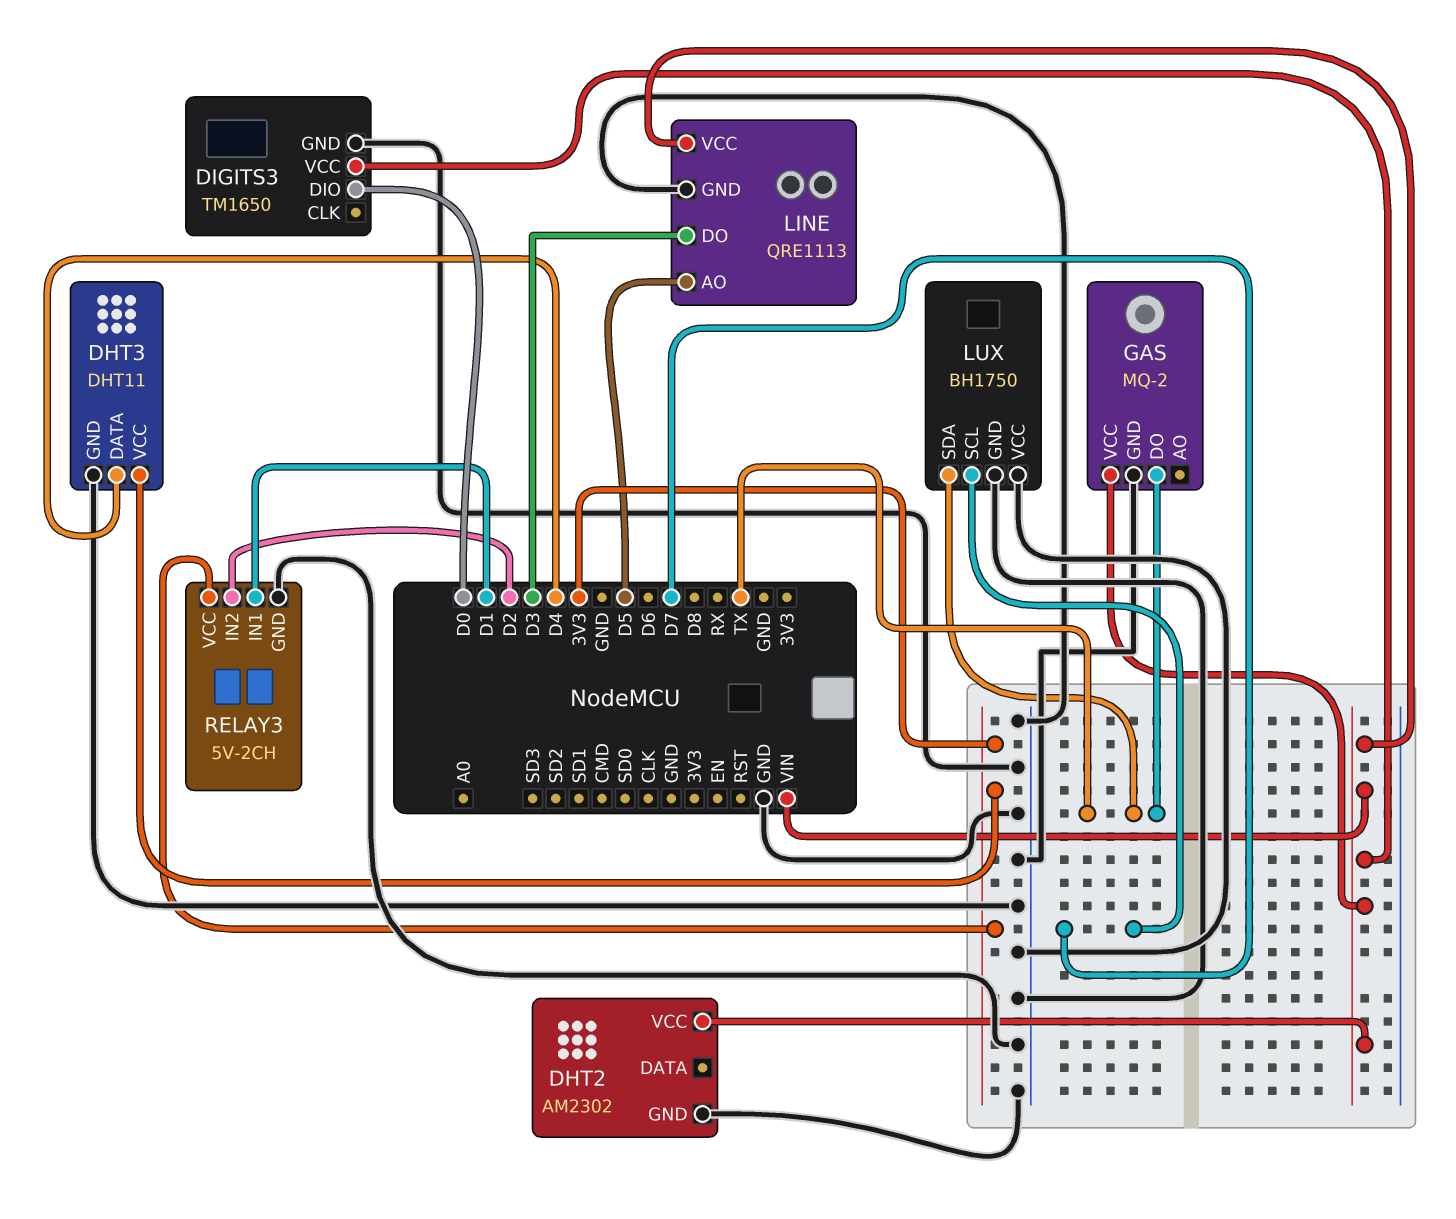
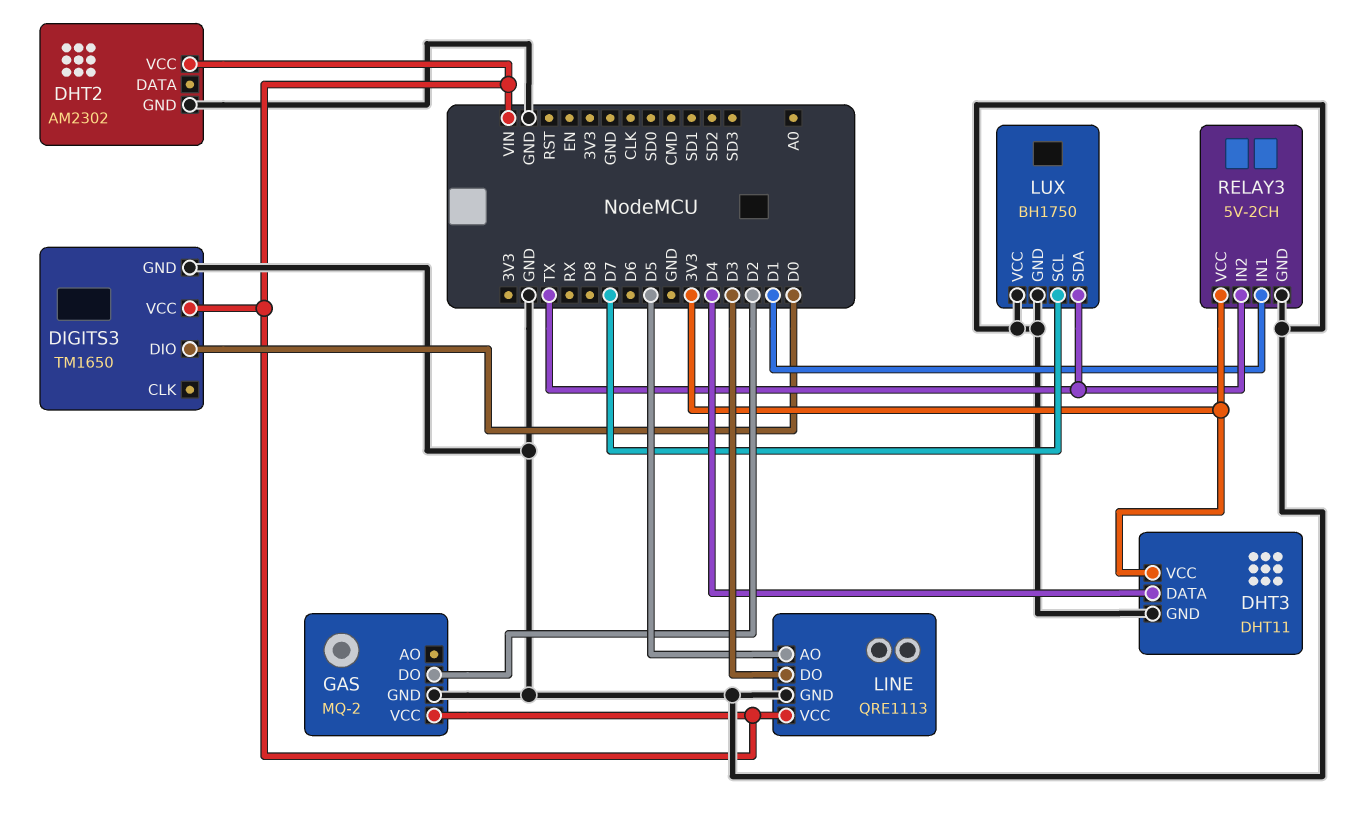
GAS pin DO: TX -> D2
RELAY3 pin IN2: D2 -> TX

